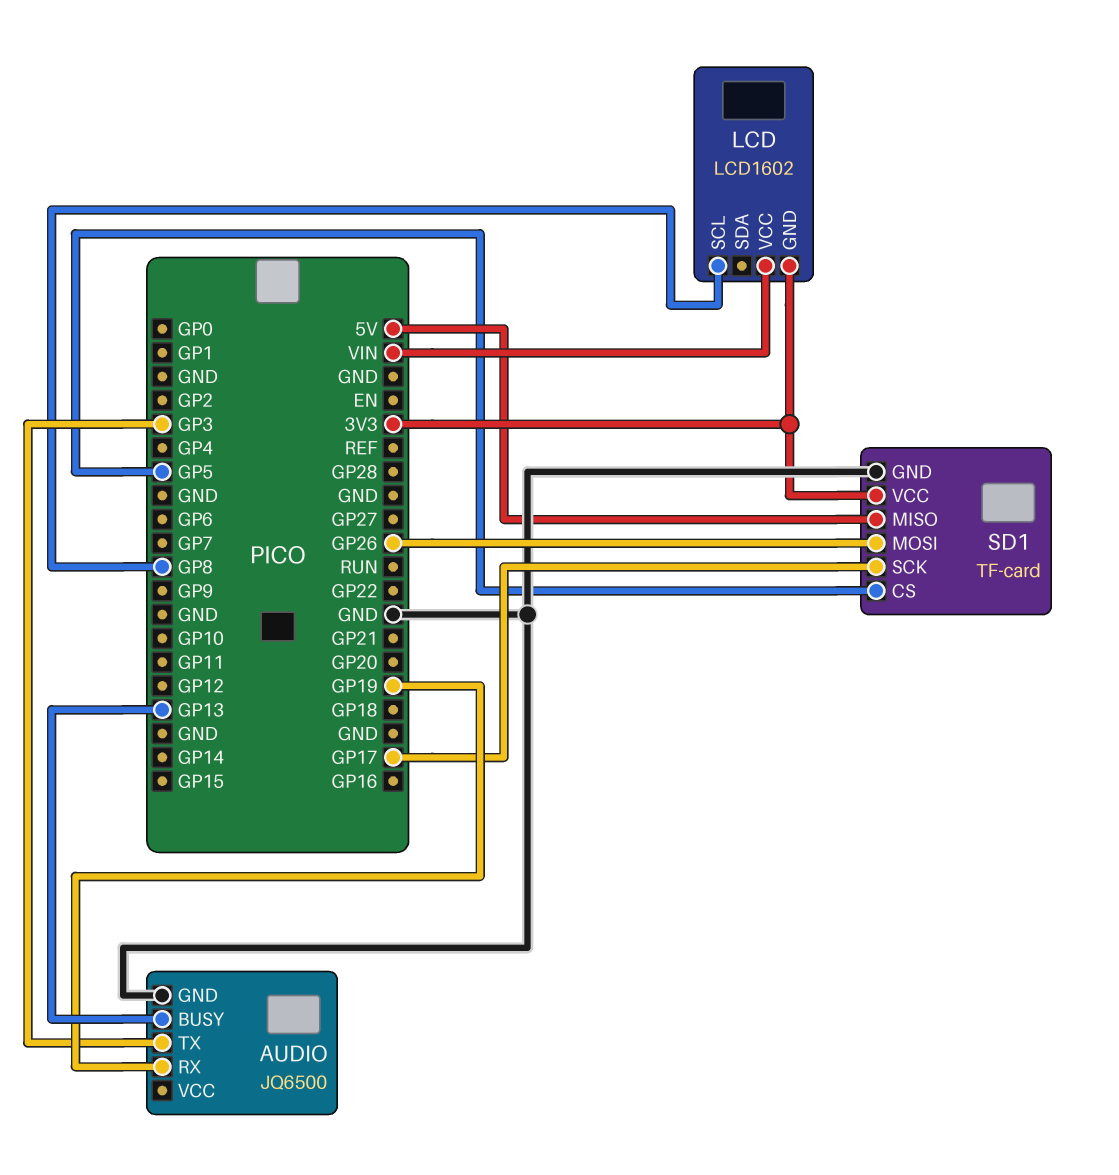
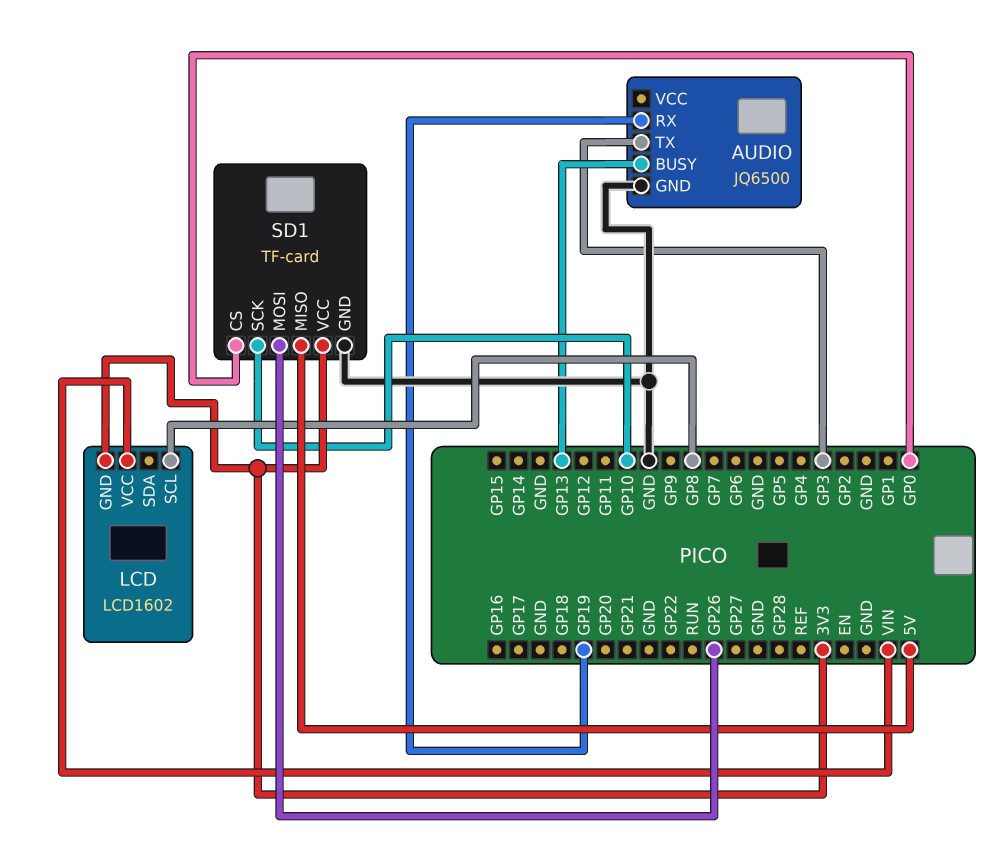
SD1 pin CS: GP5 -> GP0
SD1 pin SCK: GP17 -> GP10

